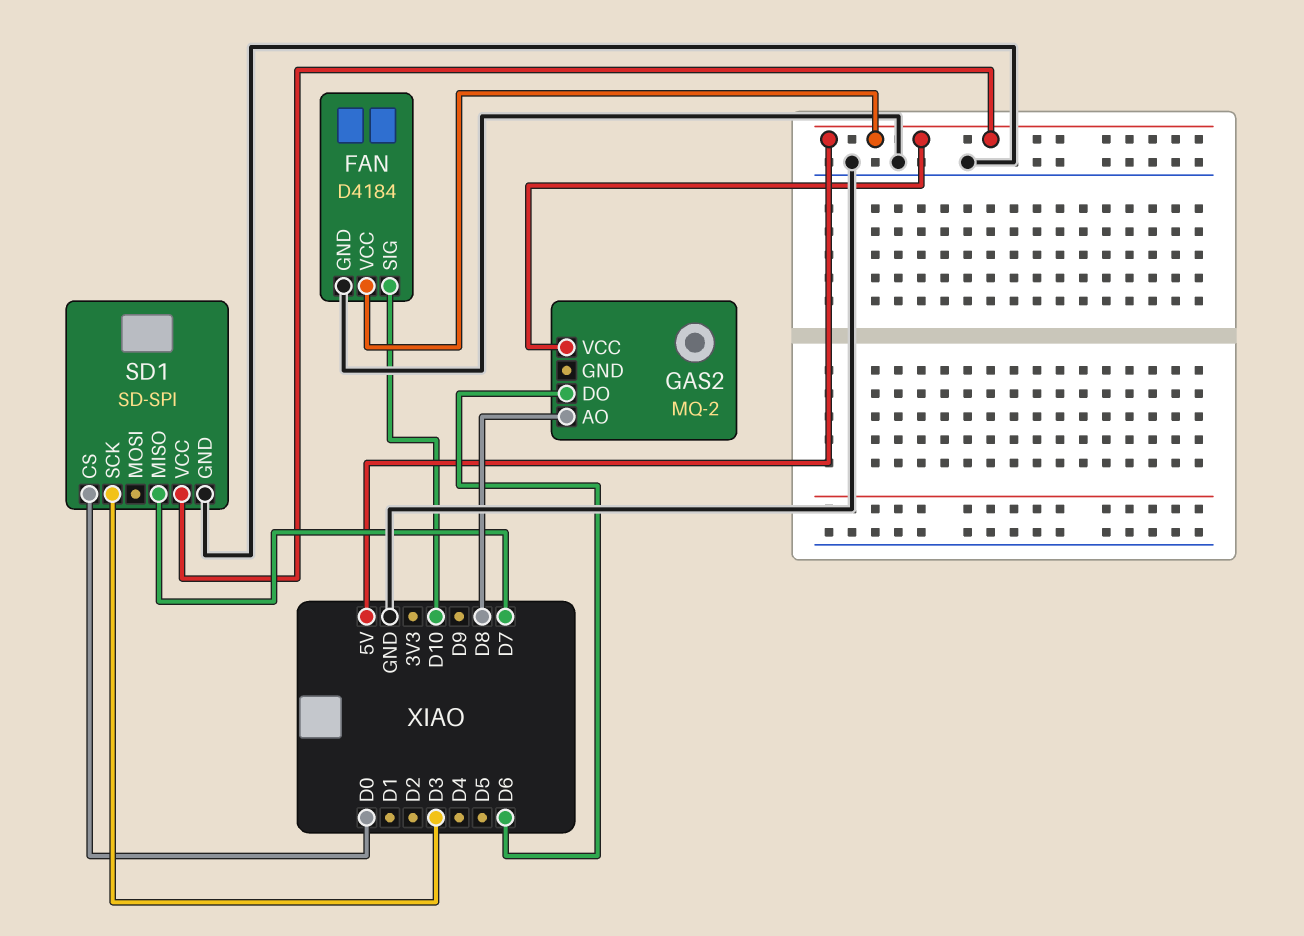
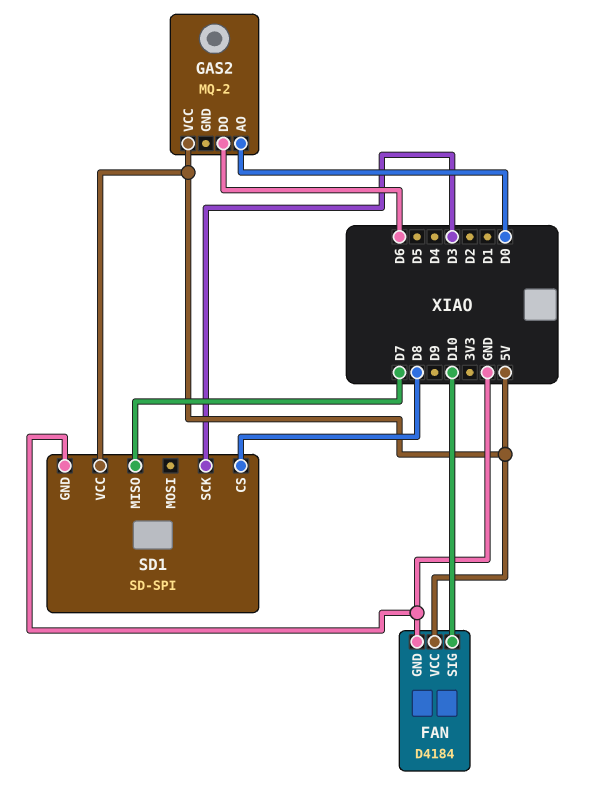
GAS2 pin AO: D8 -> D0
SD1 pin CS: D0 -> D8

